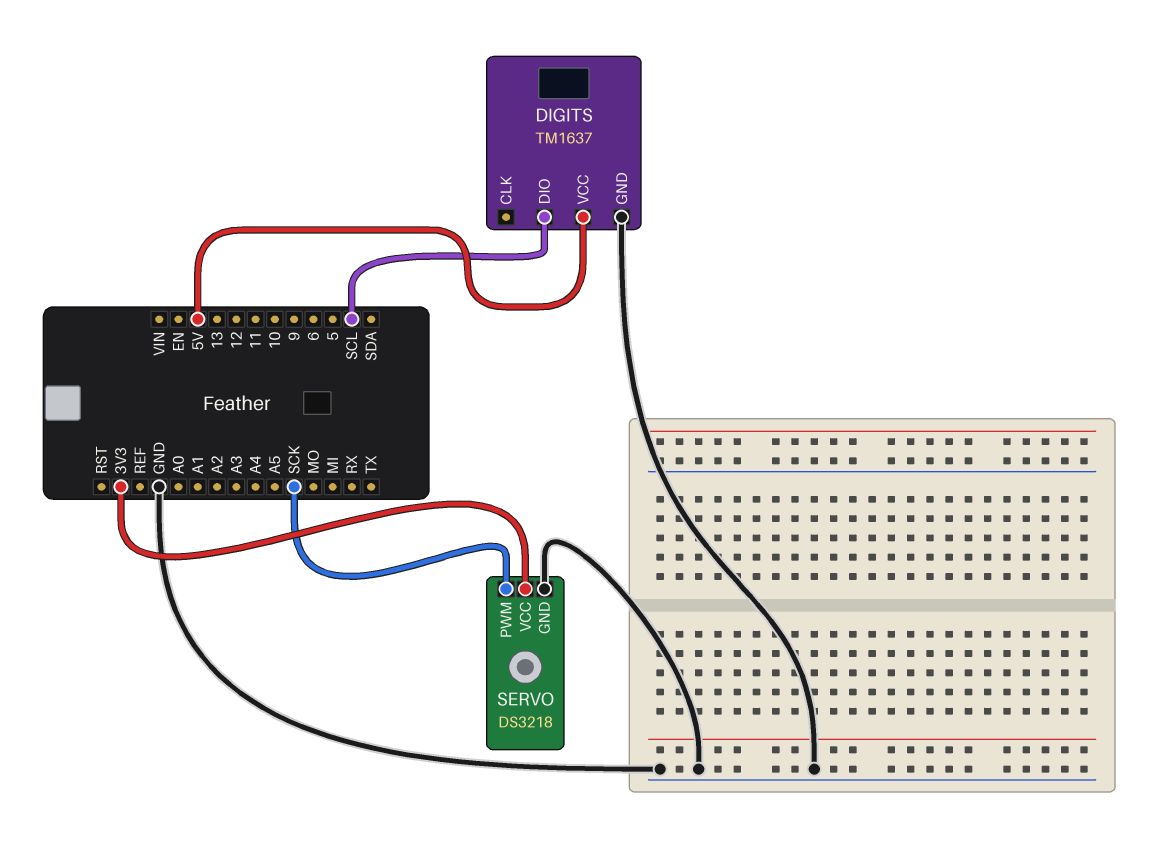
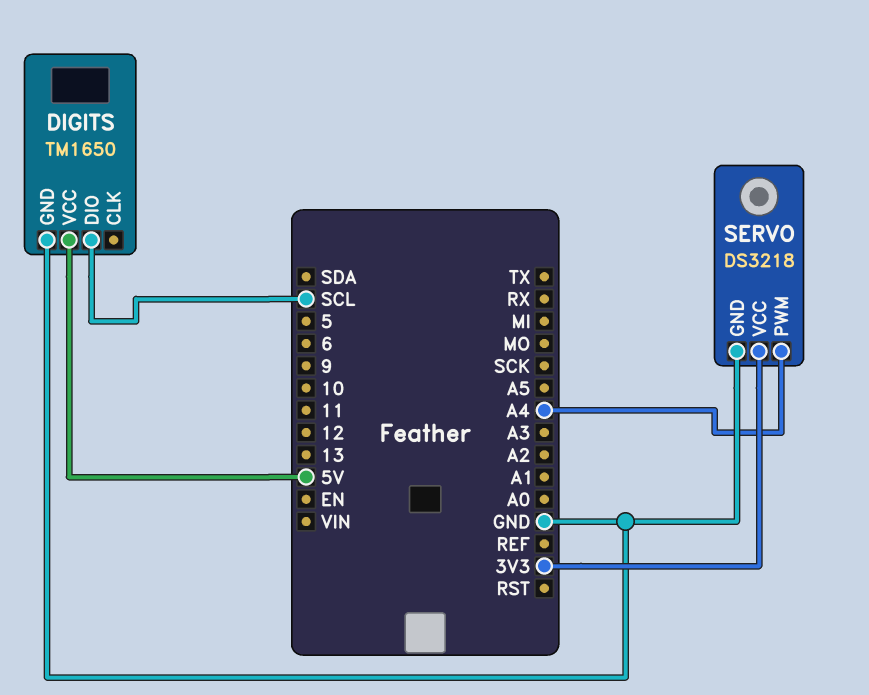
DIGITS: TM1637 -> TM1650
SERVO pin PWM: SCK -> A4

